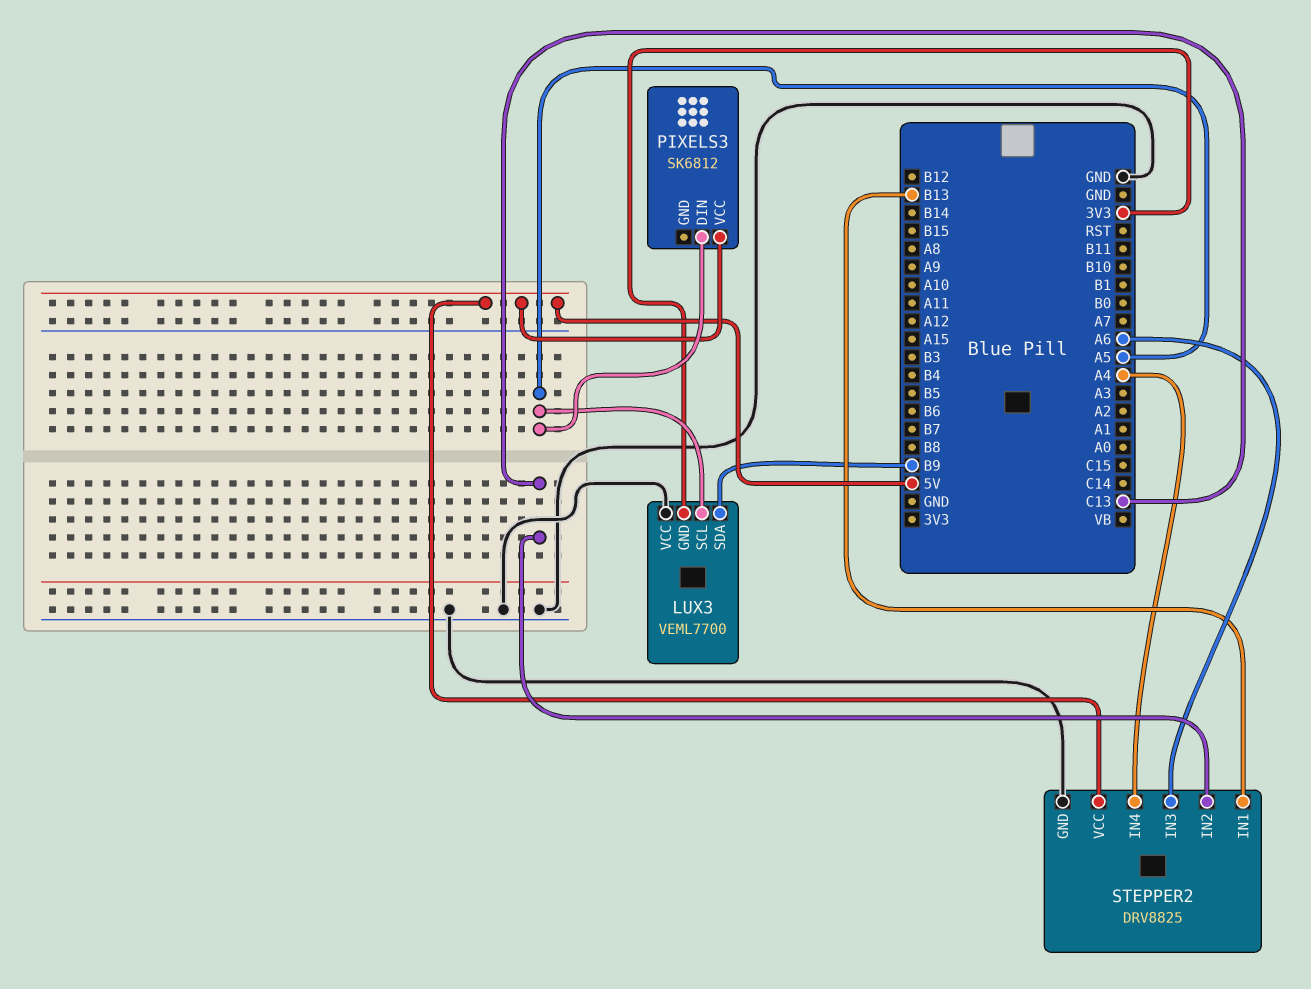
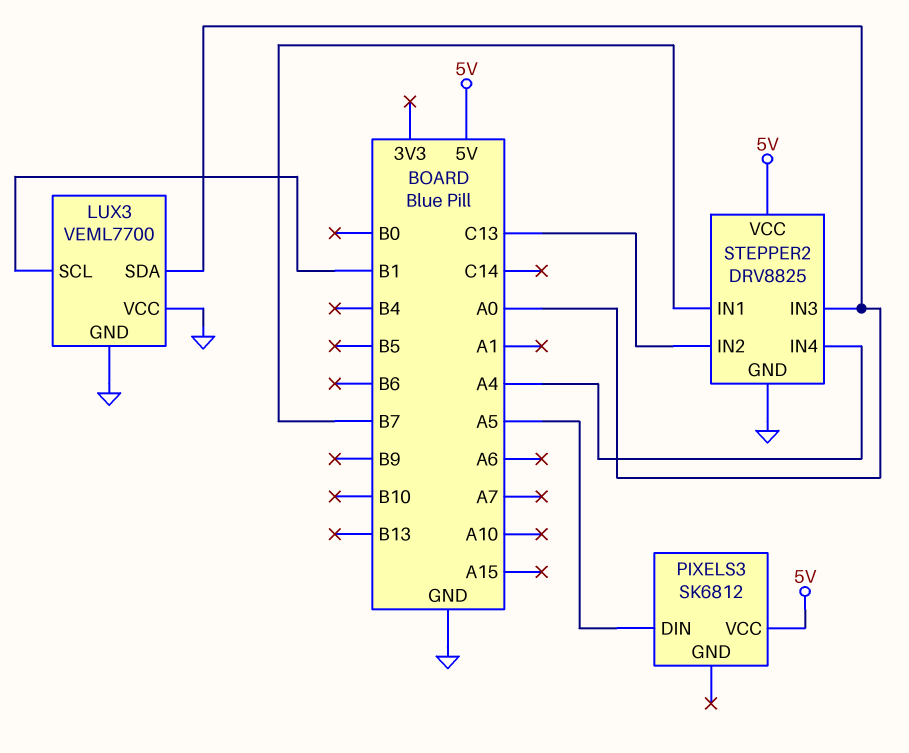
LUX3 pin GND: 3V3 -> GND
LUX3 pin SCL: A5 -> B1
LUX3 pin SDA: B9 -> A0
STEPPER2 pin IN1: B13 -> B7
STEPPER2 pin IN3: A6 -> A0

